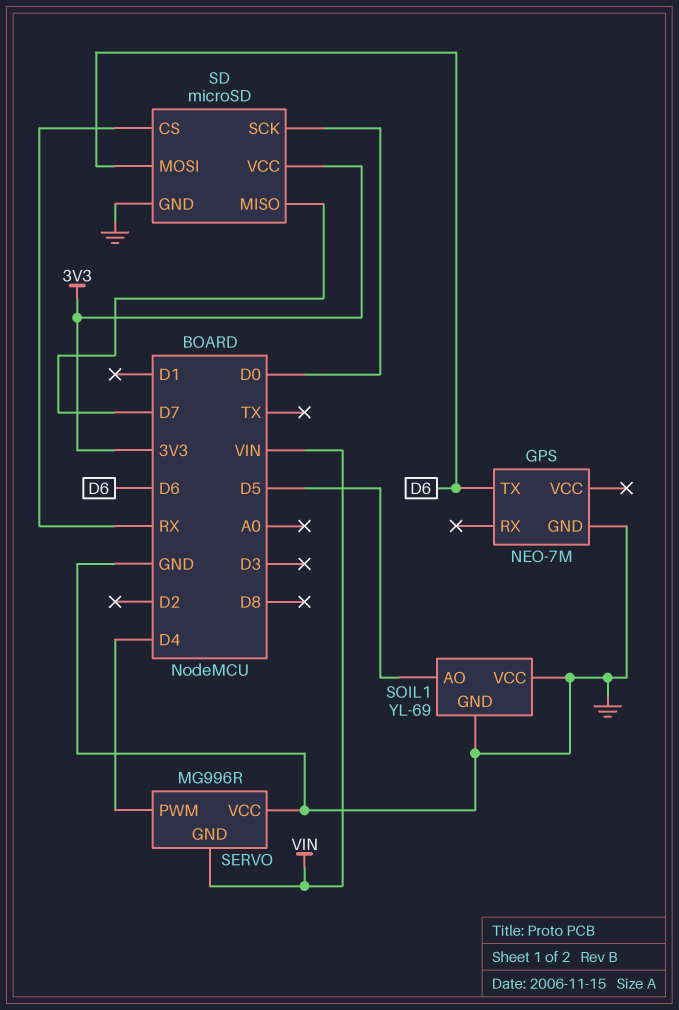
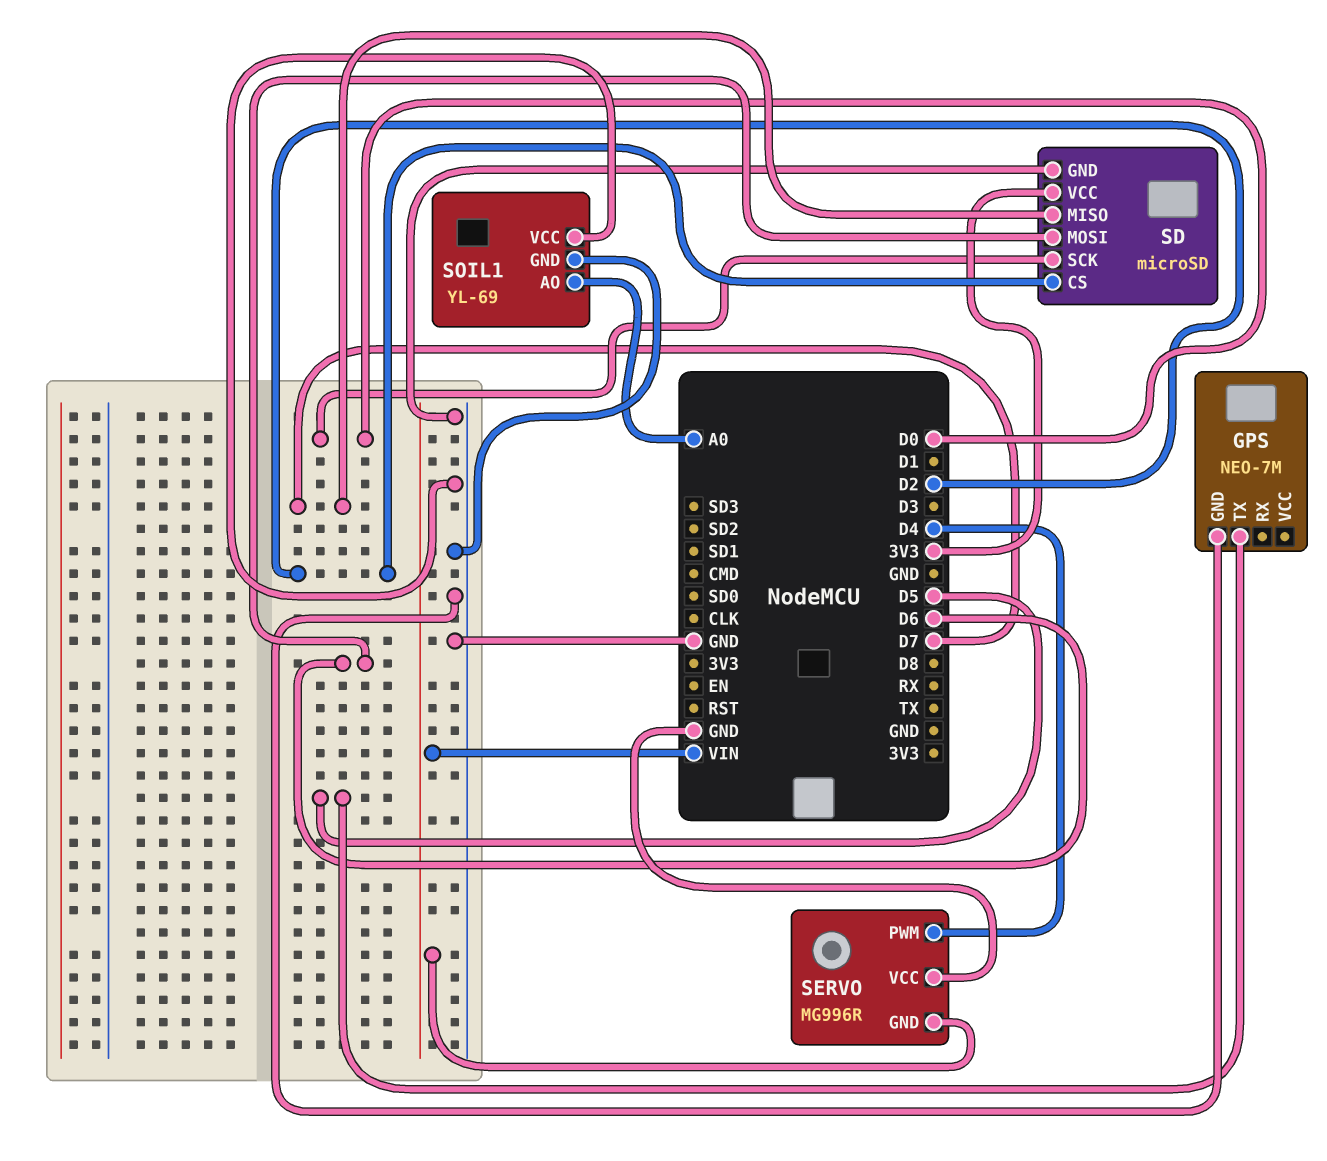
GPS pin TX: D6 -> D5
SD pin CS: RX -> D2
SOIL1 pin AO: D5 -> A0

